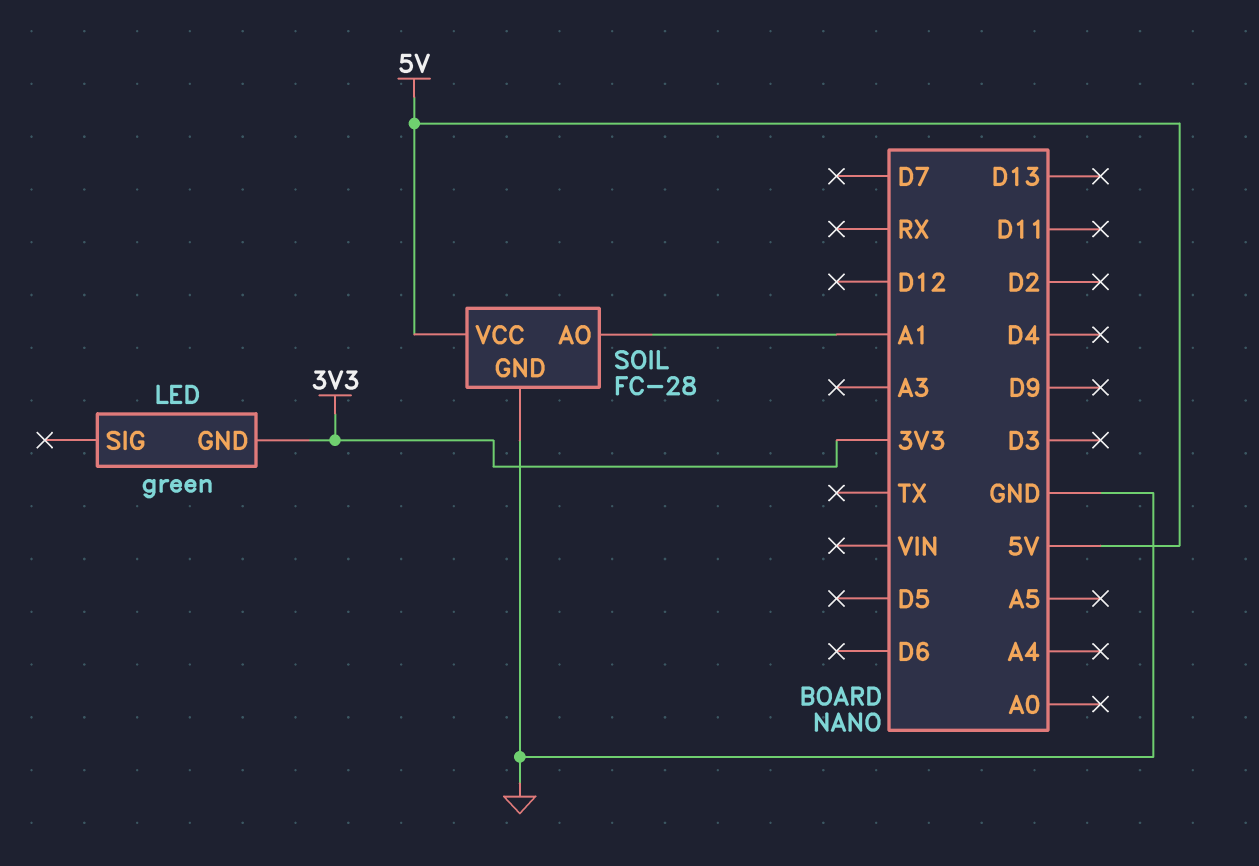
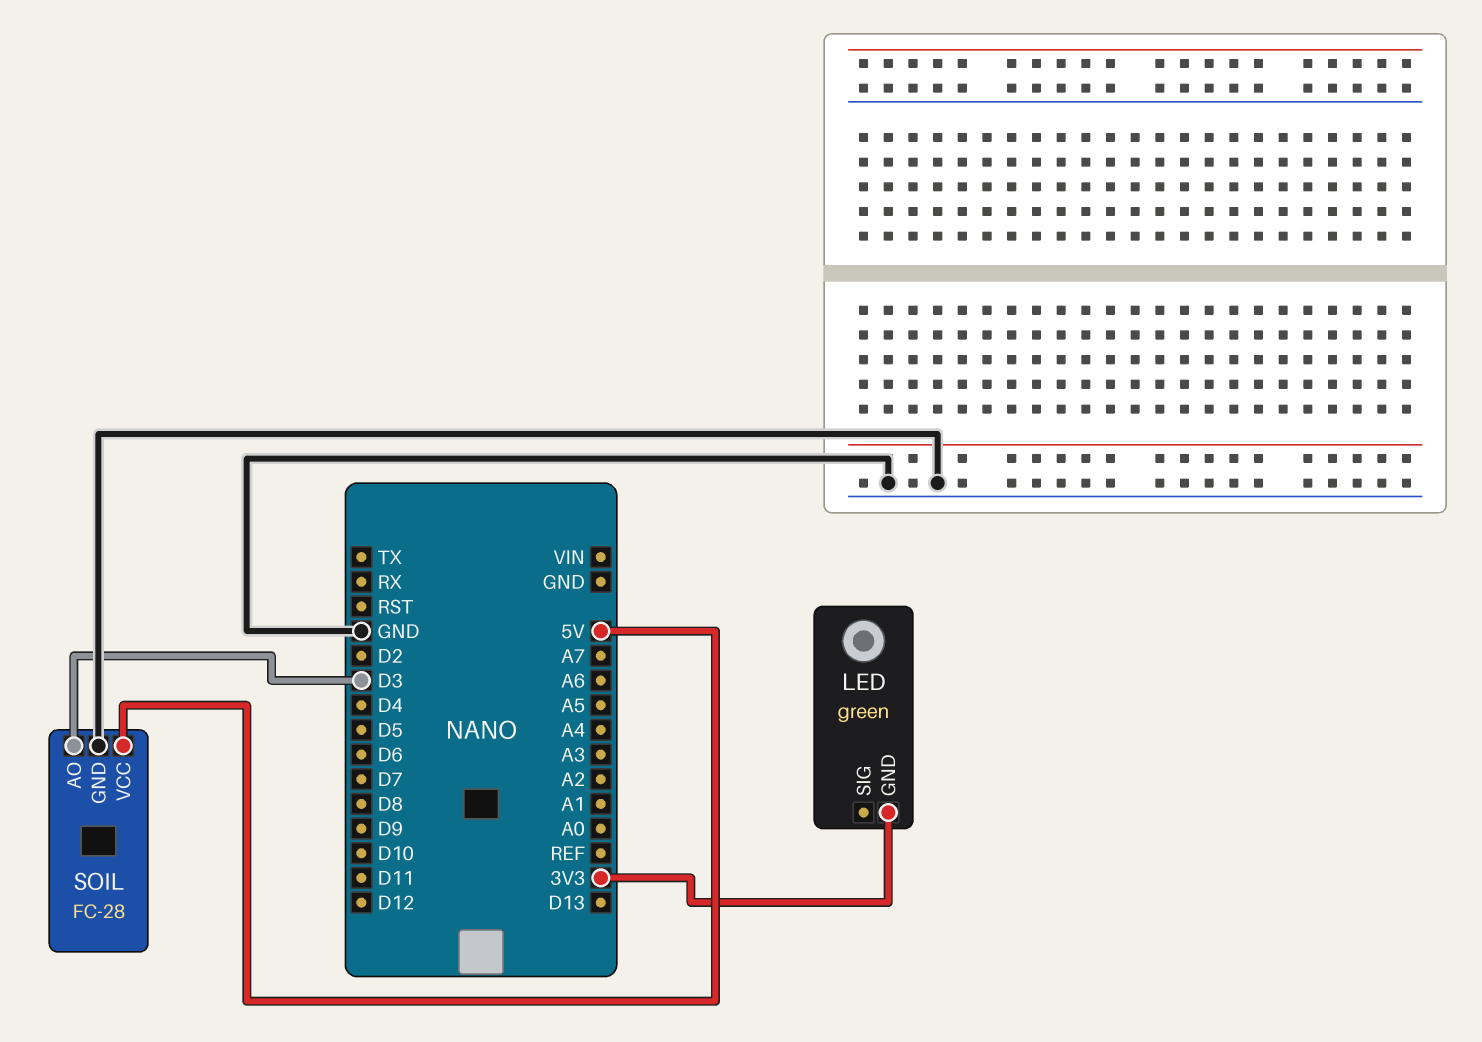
SOIL pin AO: A1 -> D3

